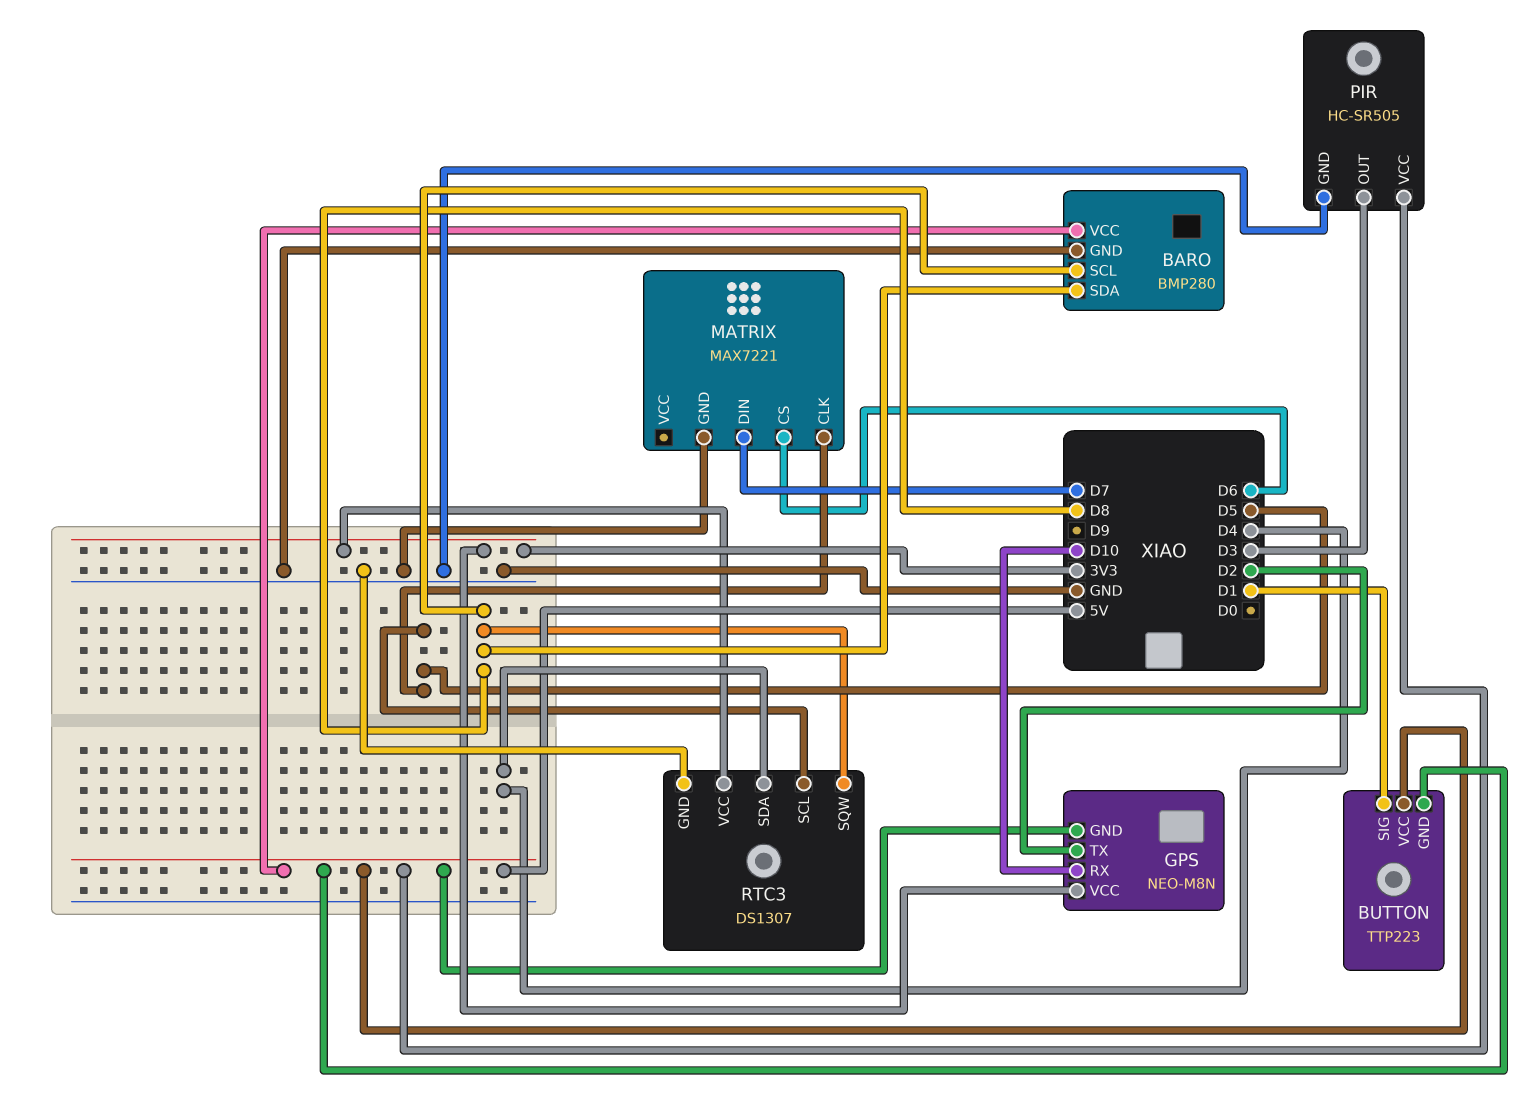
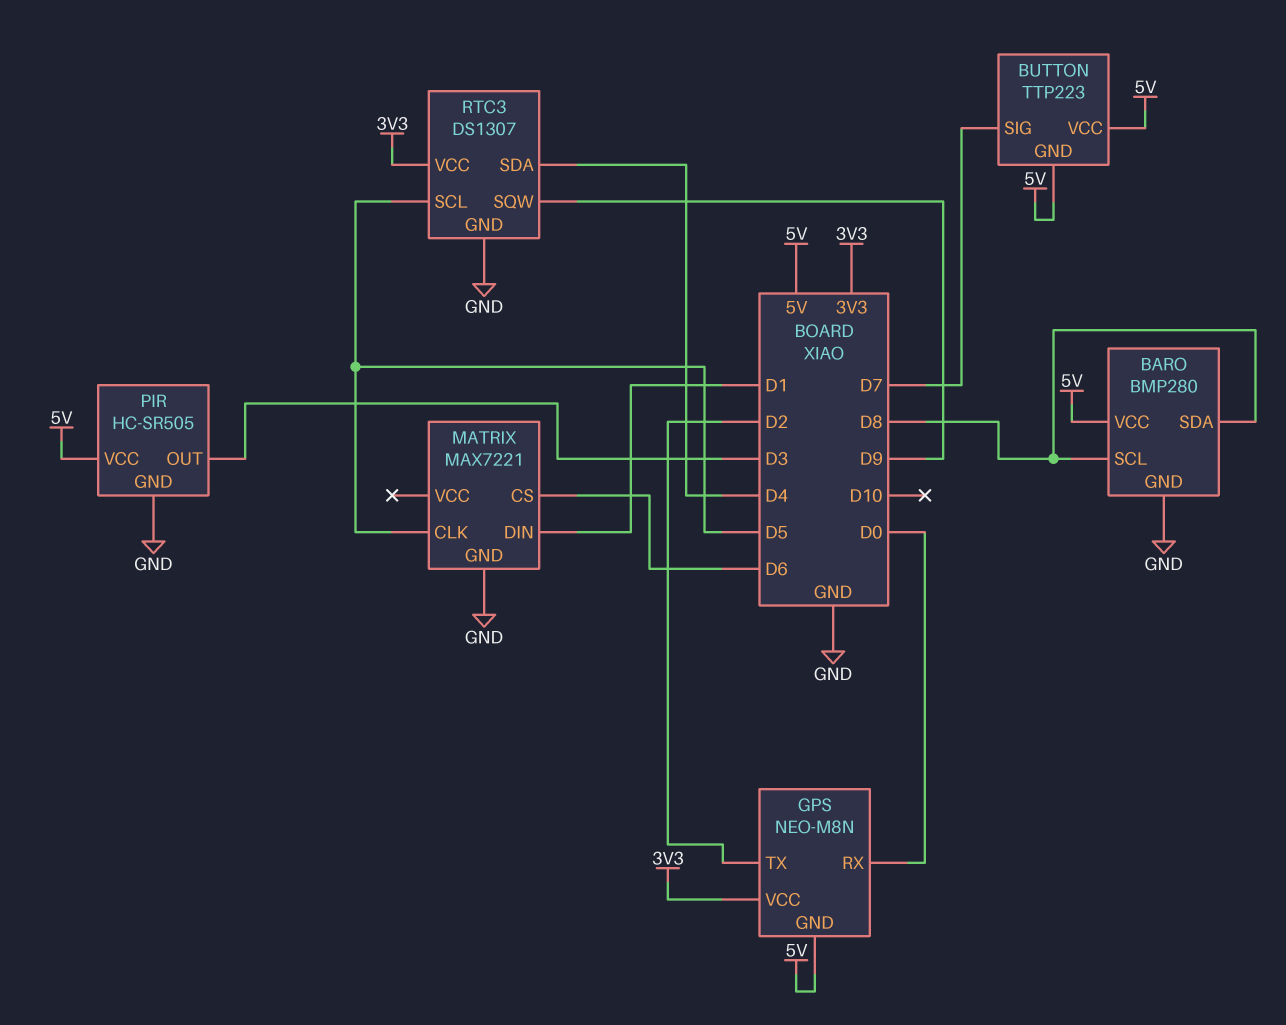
BUTTON pin SIG: D1 -> D7
GPS pin RX: D10 -> D0
MATRIX pin DIN: D7 -> D1
RTC3 pin SQW: D8 -> D9

